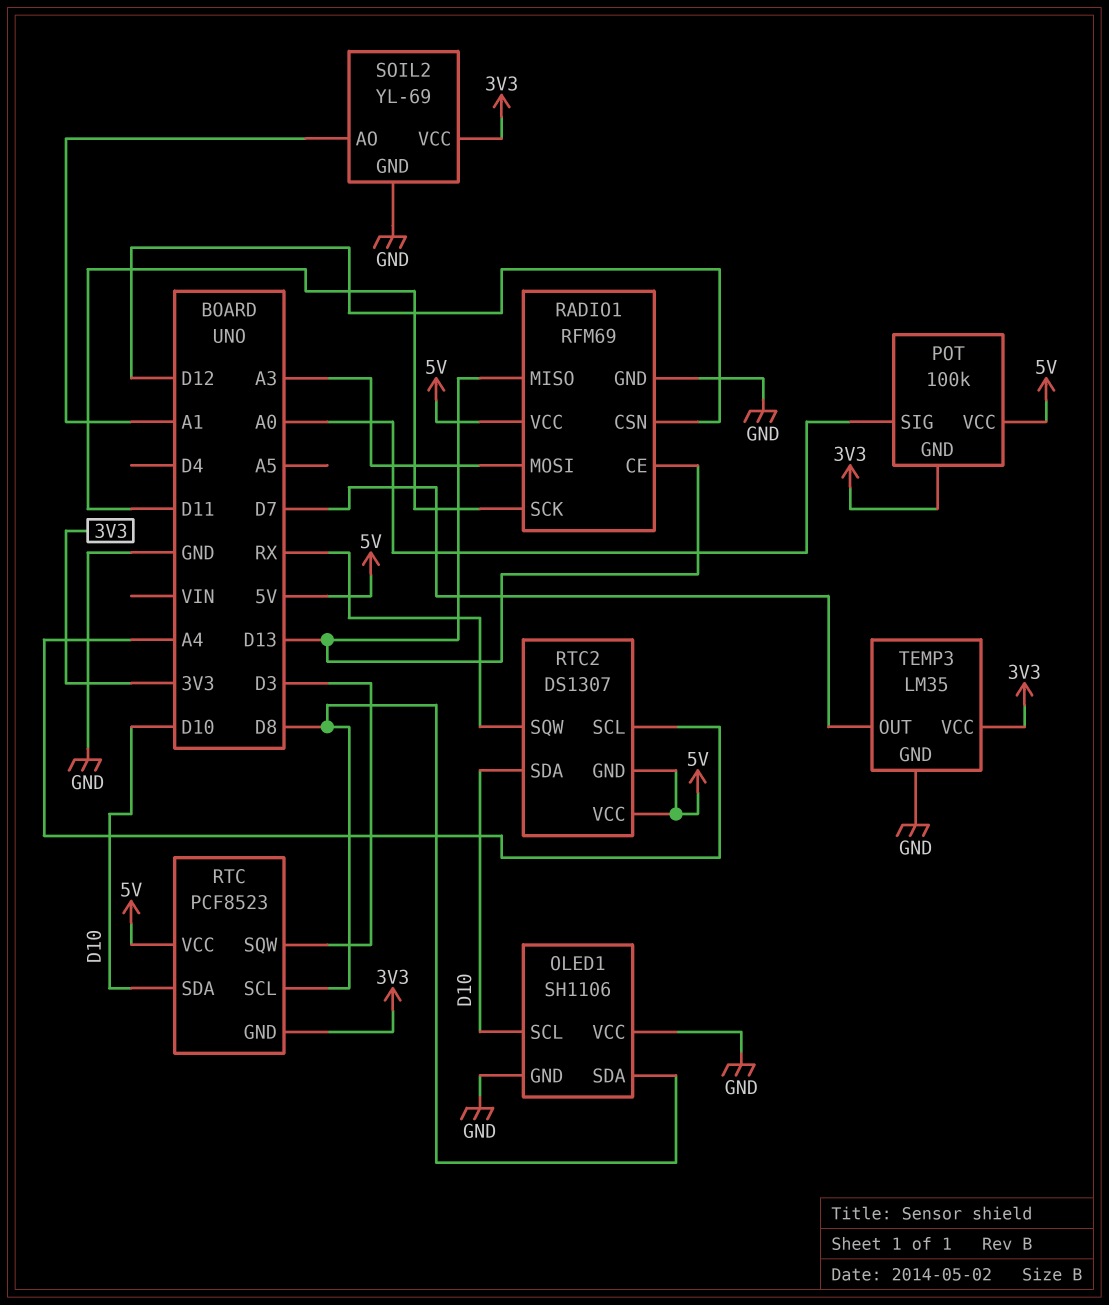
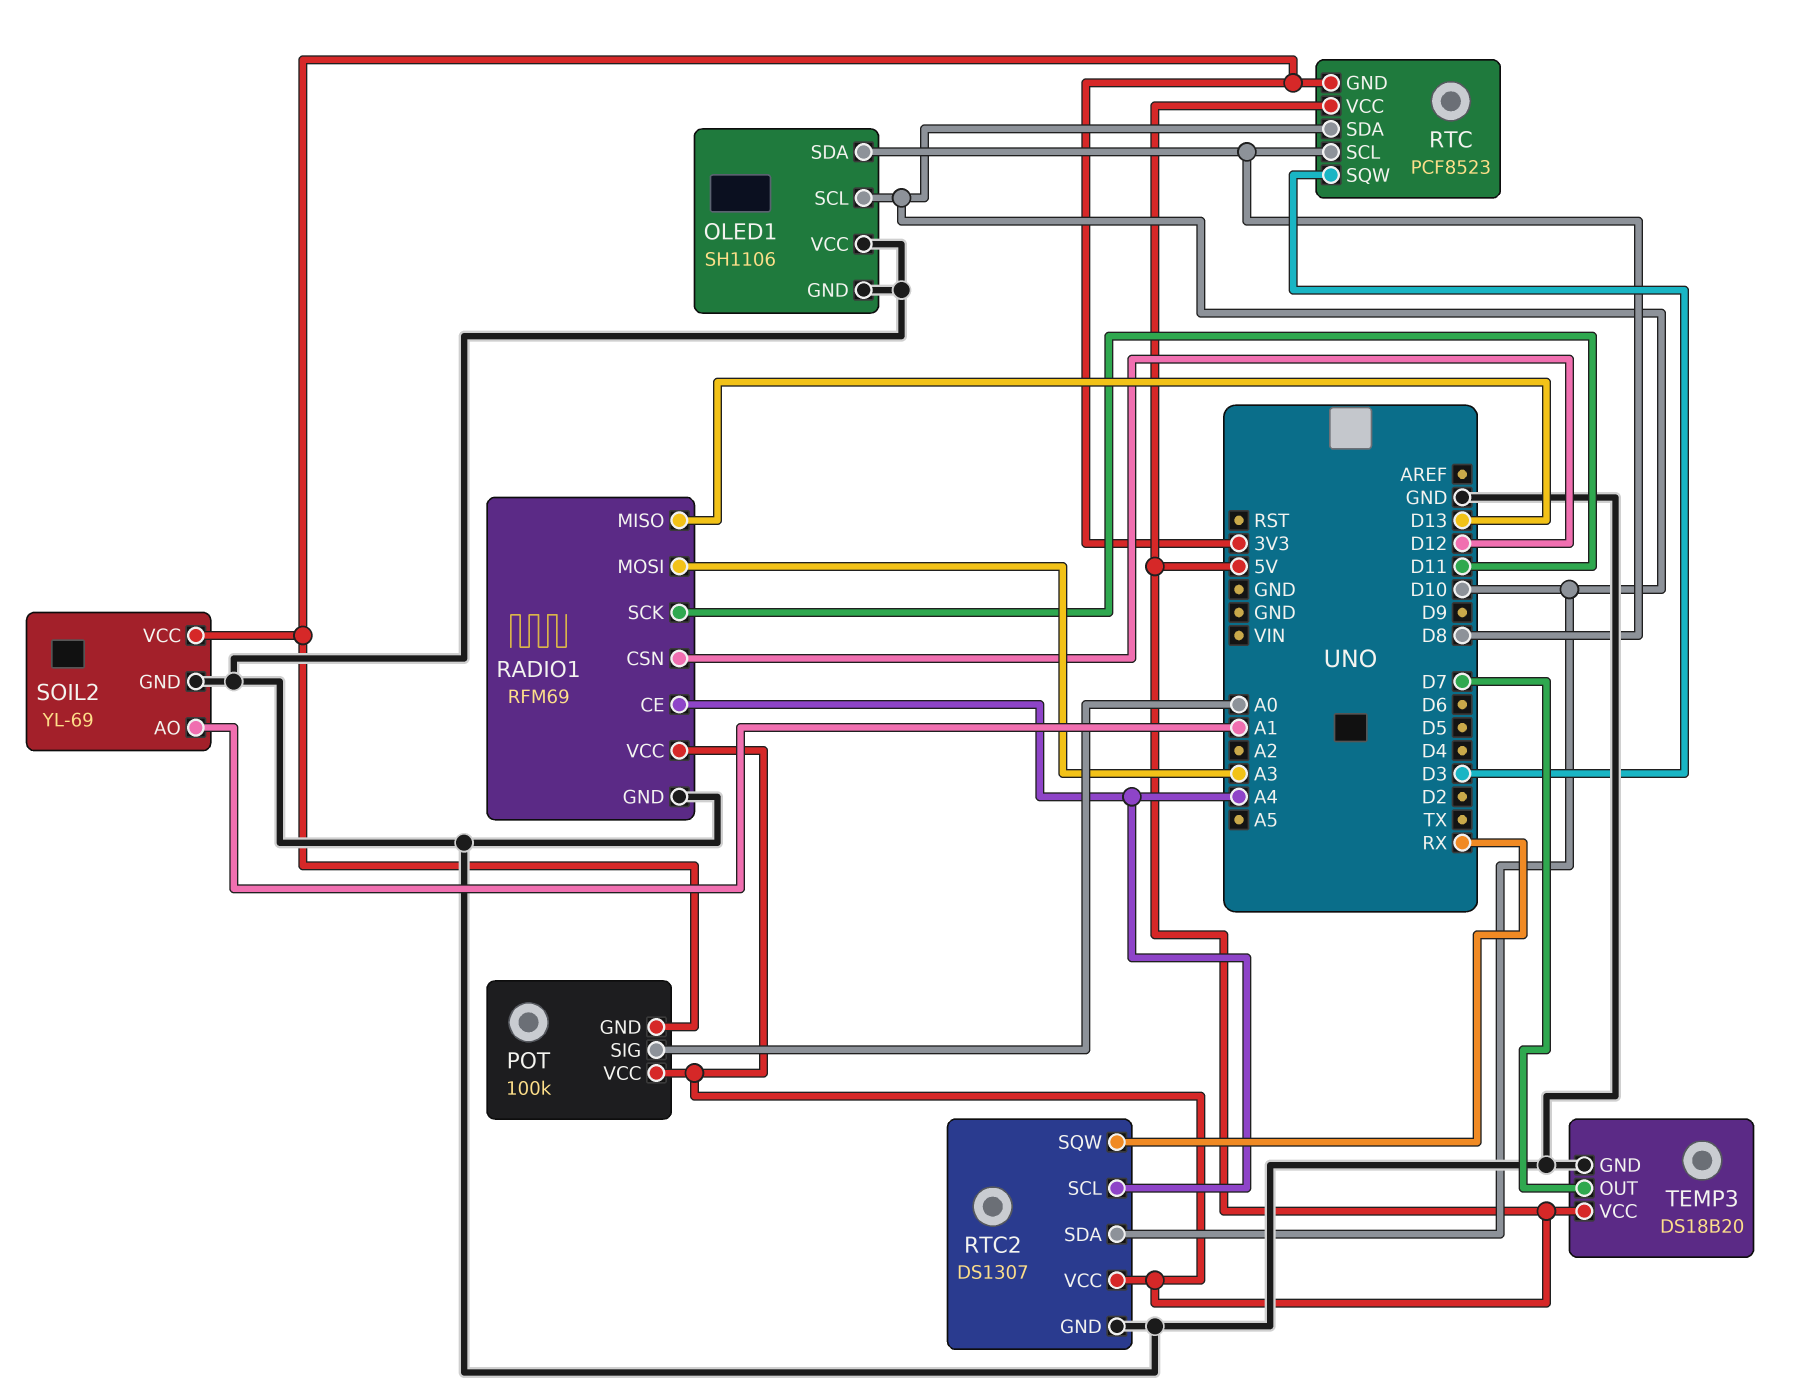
RADIO1 pin CE: D13 -> A4
RTC2 pin GND: 5V -> GND
TEMP3: LM35 -> DS18B20
TEMP3 pin VCC: 3V3 -> 5V

